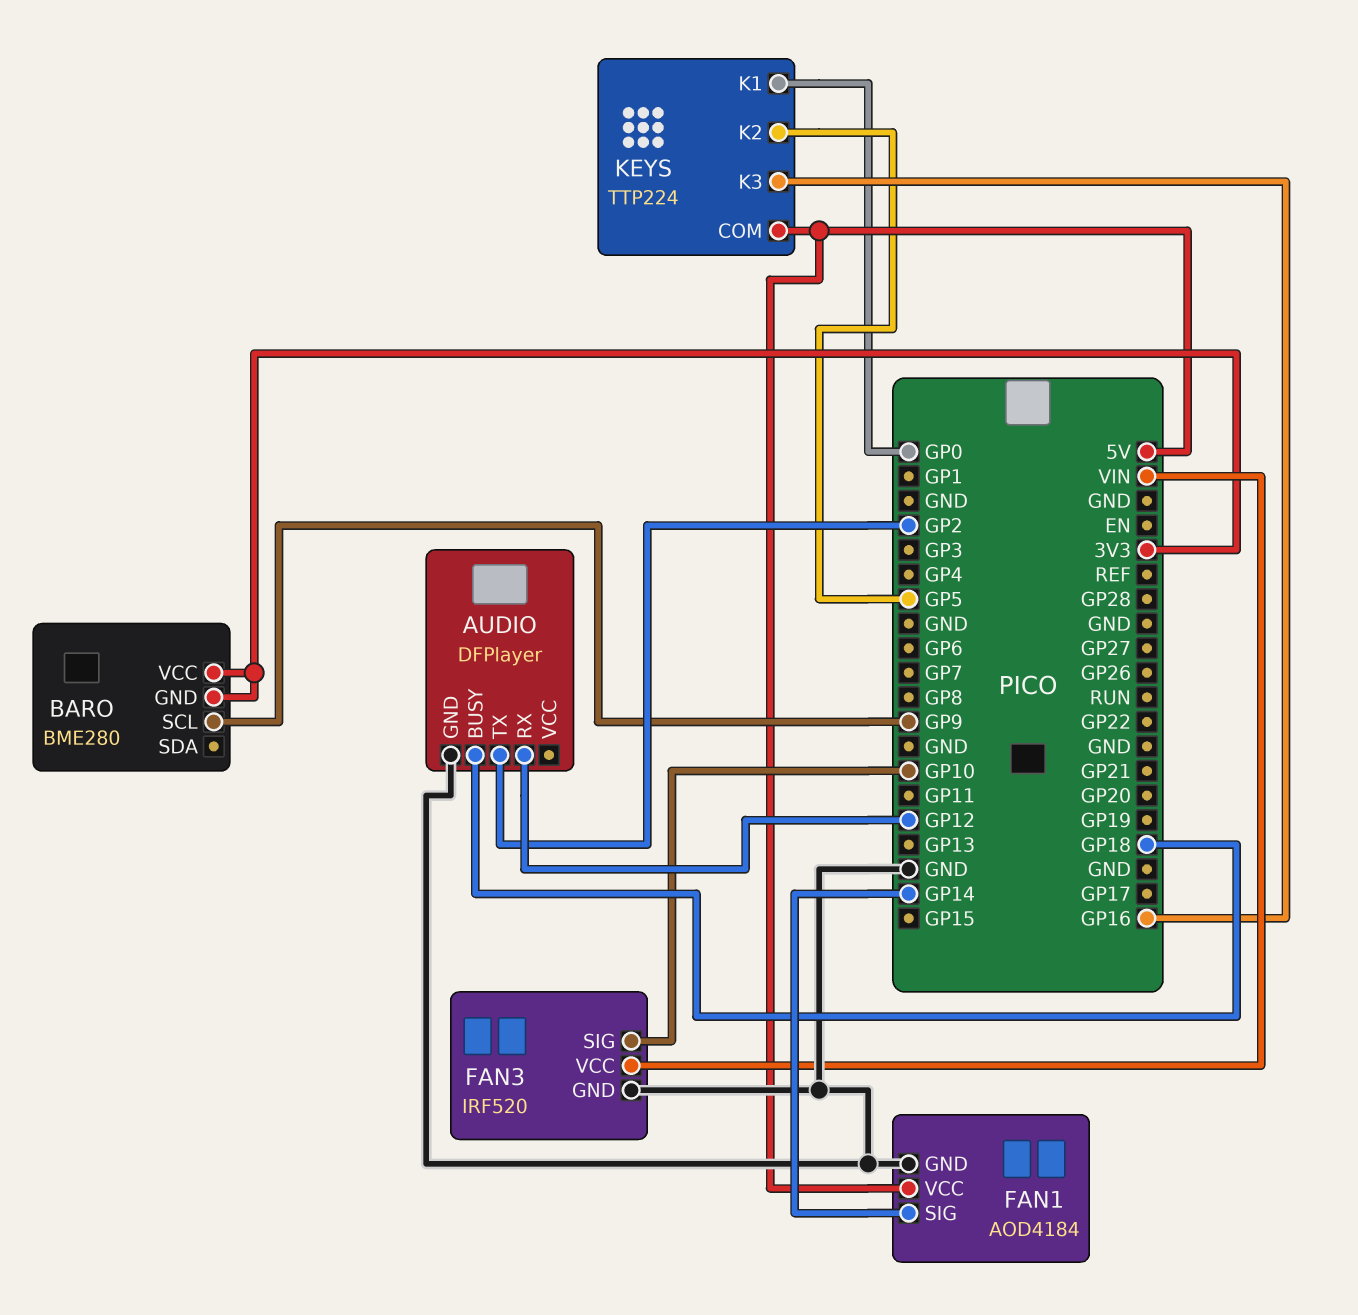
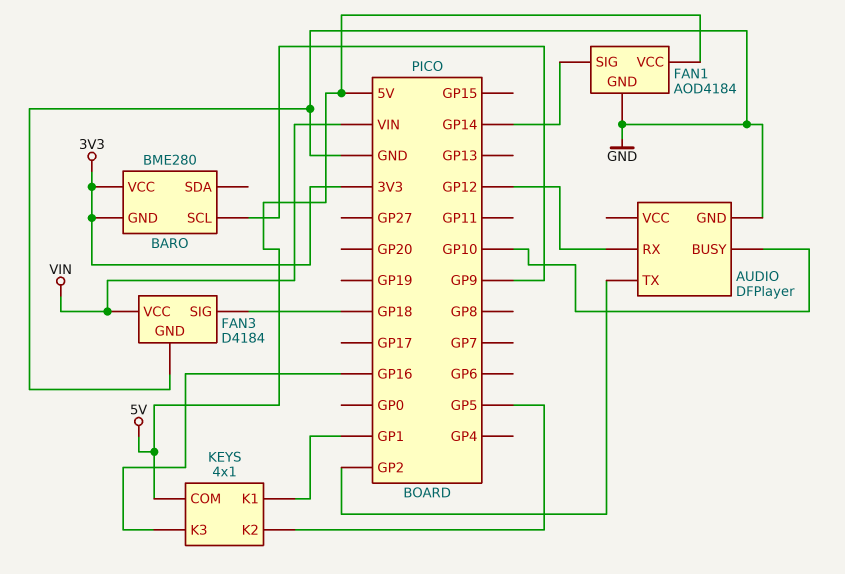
AUDIO pin BUSY: GP18 -> GP10
FAN3: IRF520 -> D4184
FAN3 pin SIG: GP10 -> GP18
KEYS: TTP224 -> 4x1
KEYS pin K1: GP0 -> GP1

